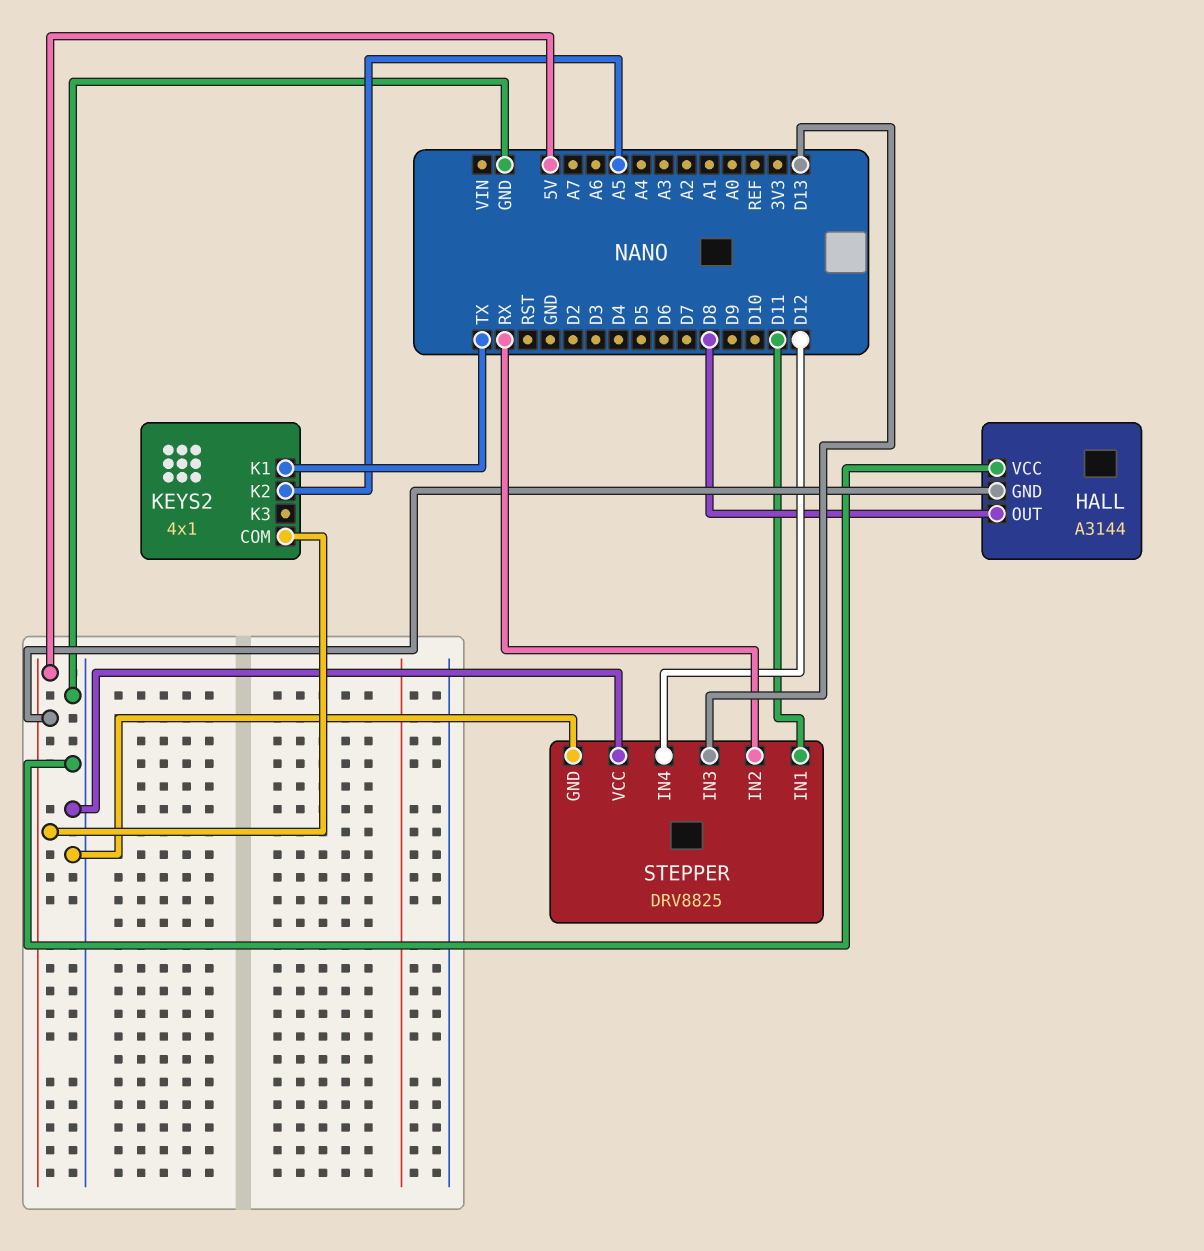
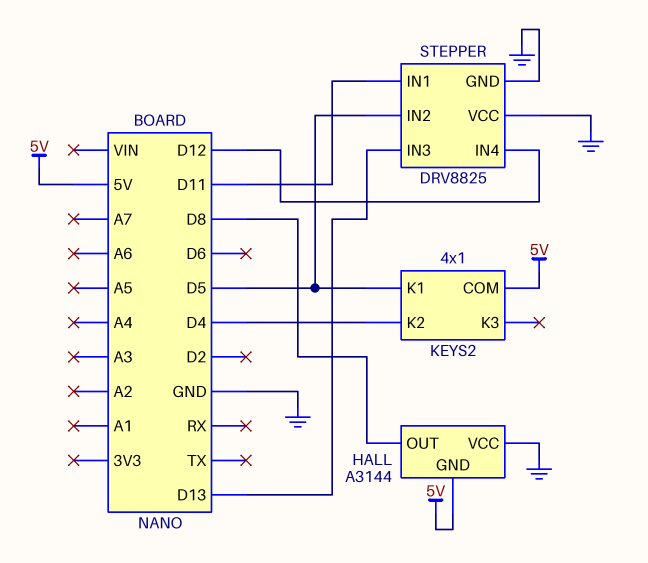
KEYS2 pin K1: TX -> D5
KEYS2 pin K2: A5 -> D4
STEPPER pin IN2: RX -> D5

